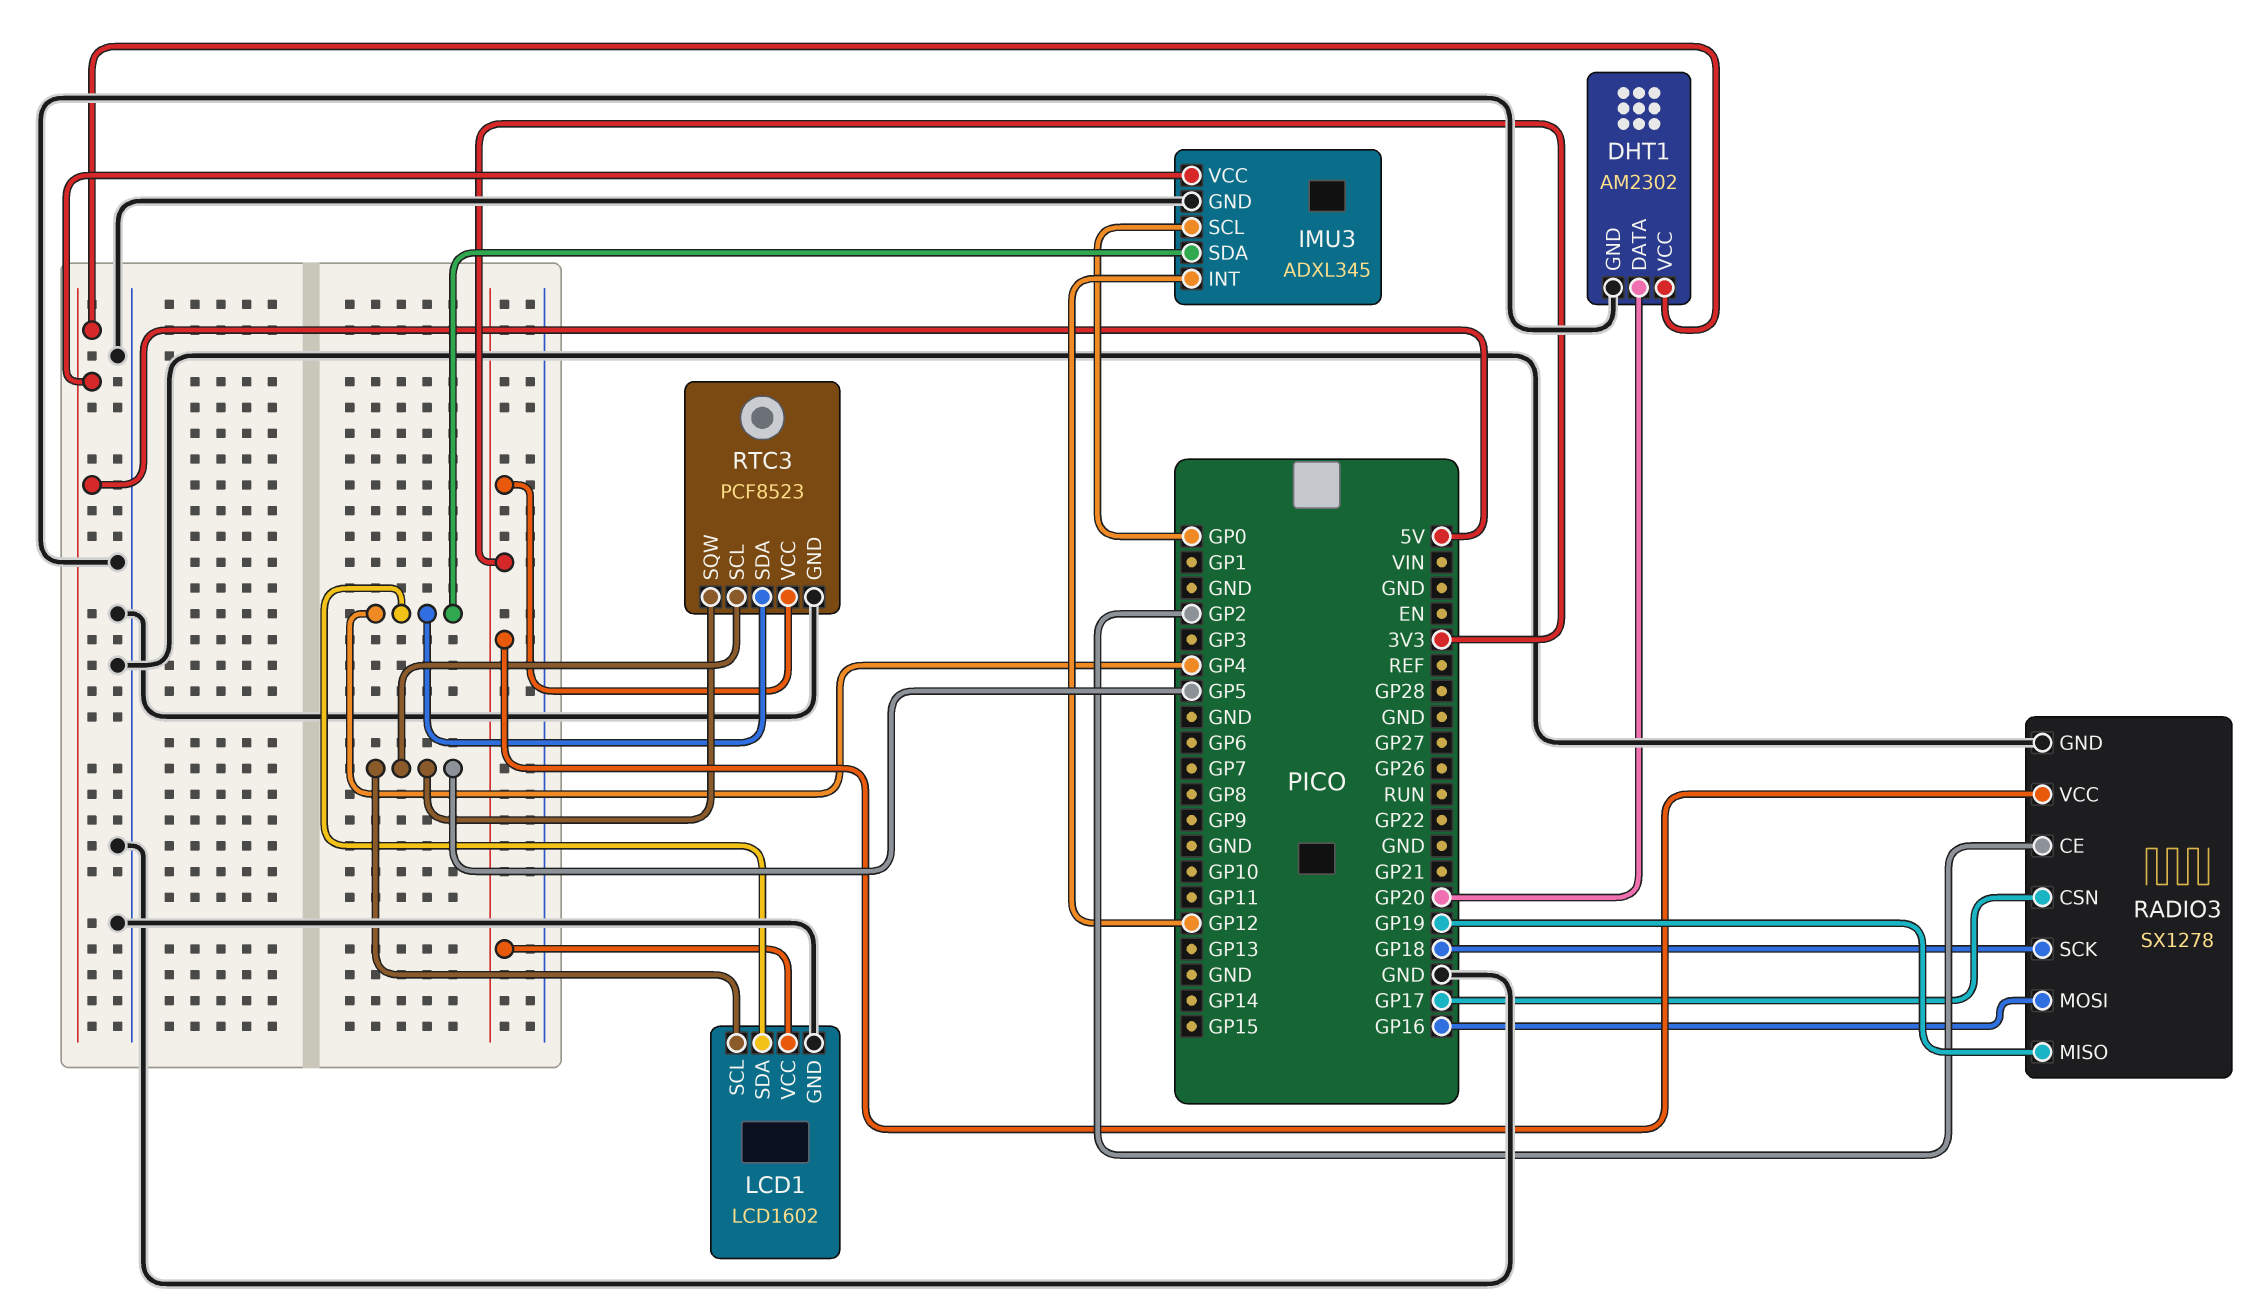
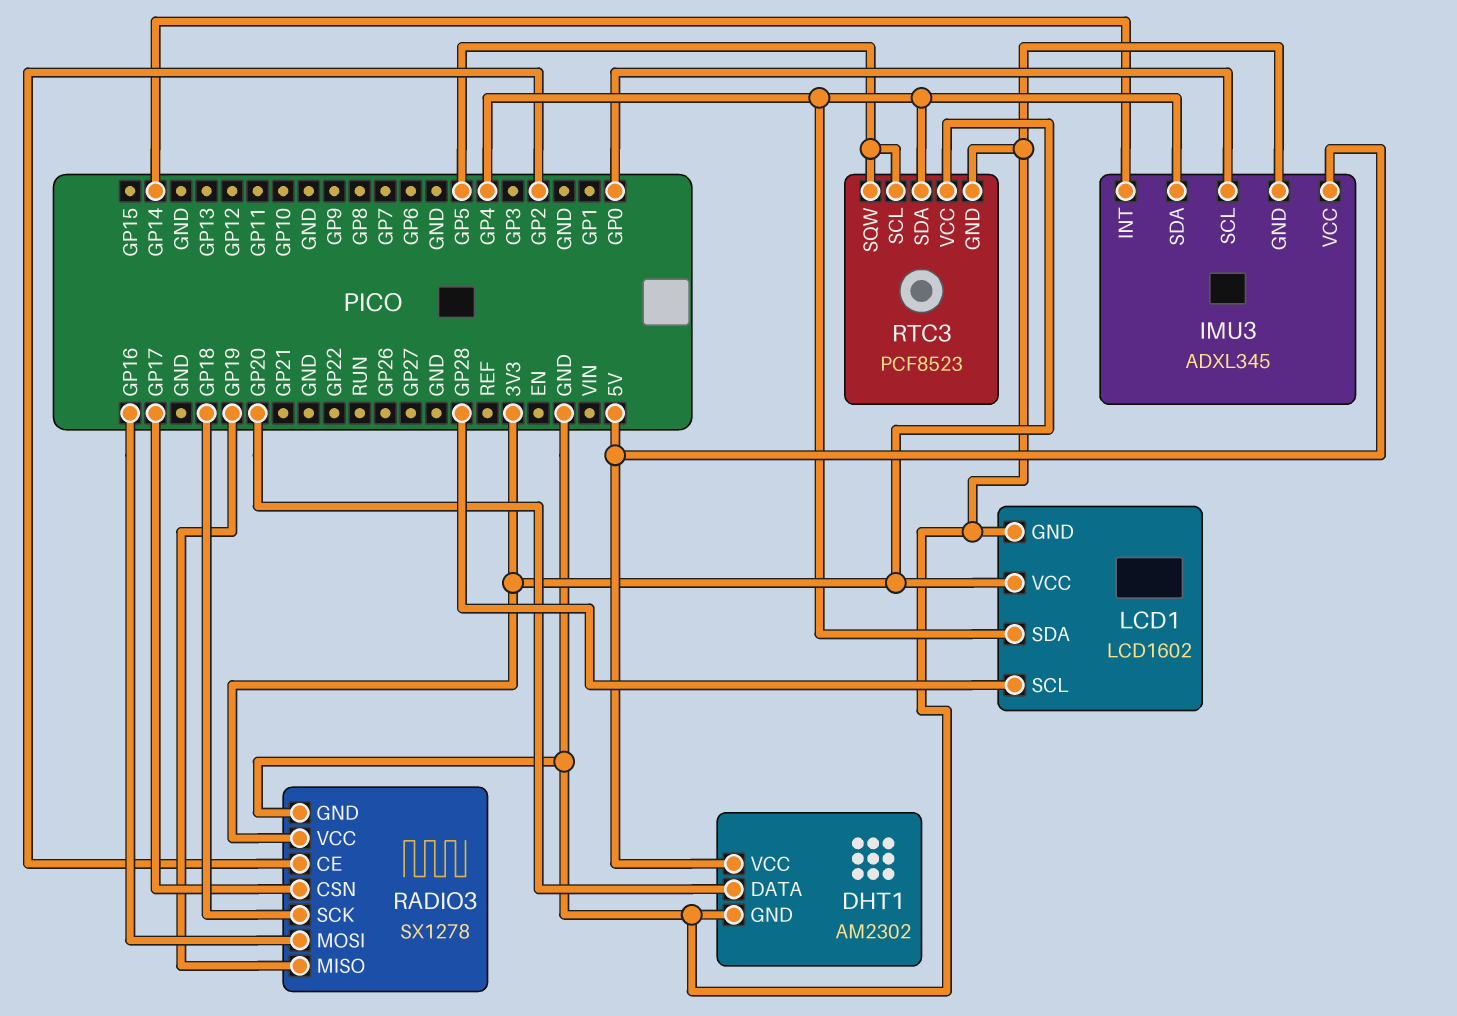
IMU3 pin INT: GP12 -> GP14
LCD1 pin SCL: GP5 -> GP28

